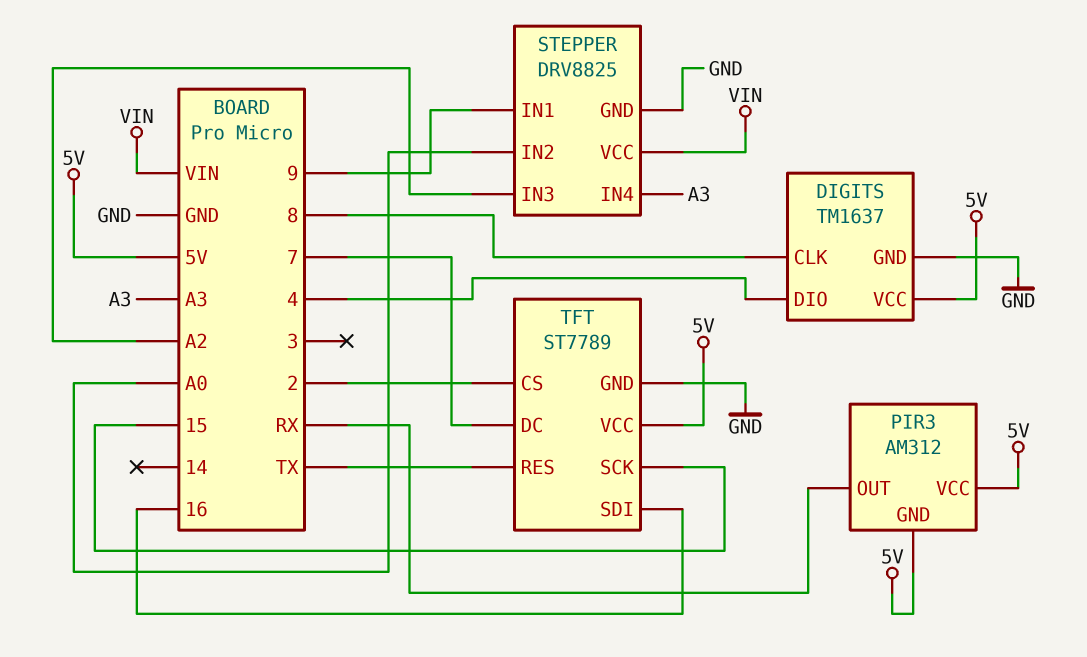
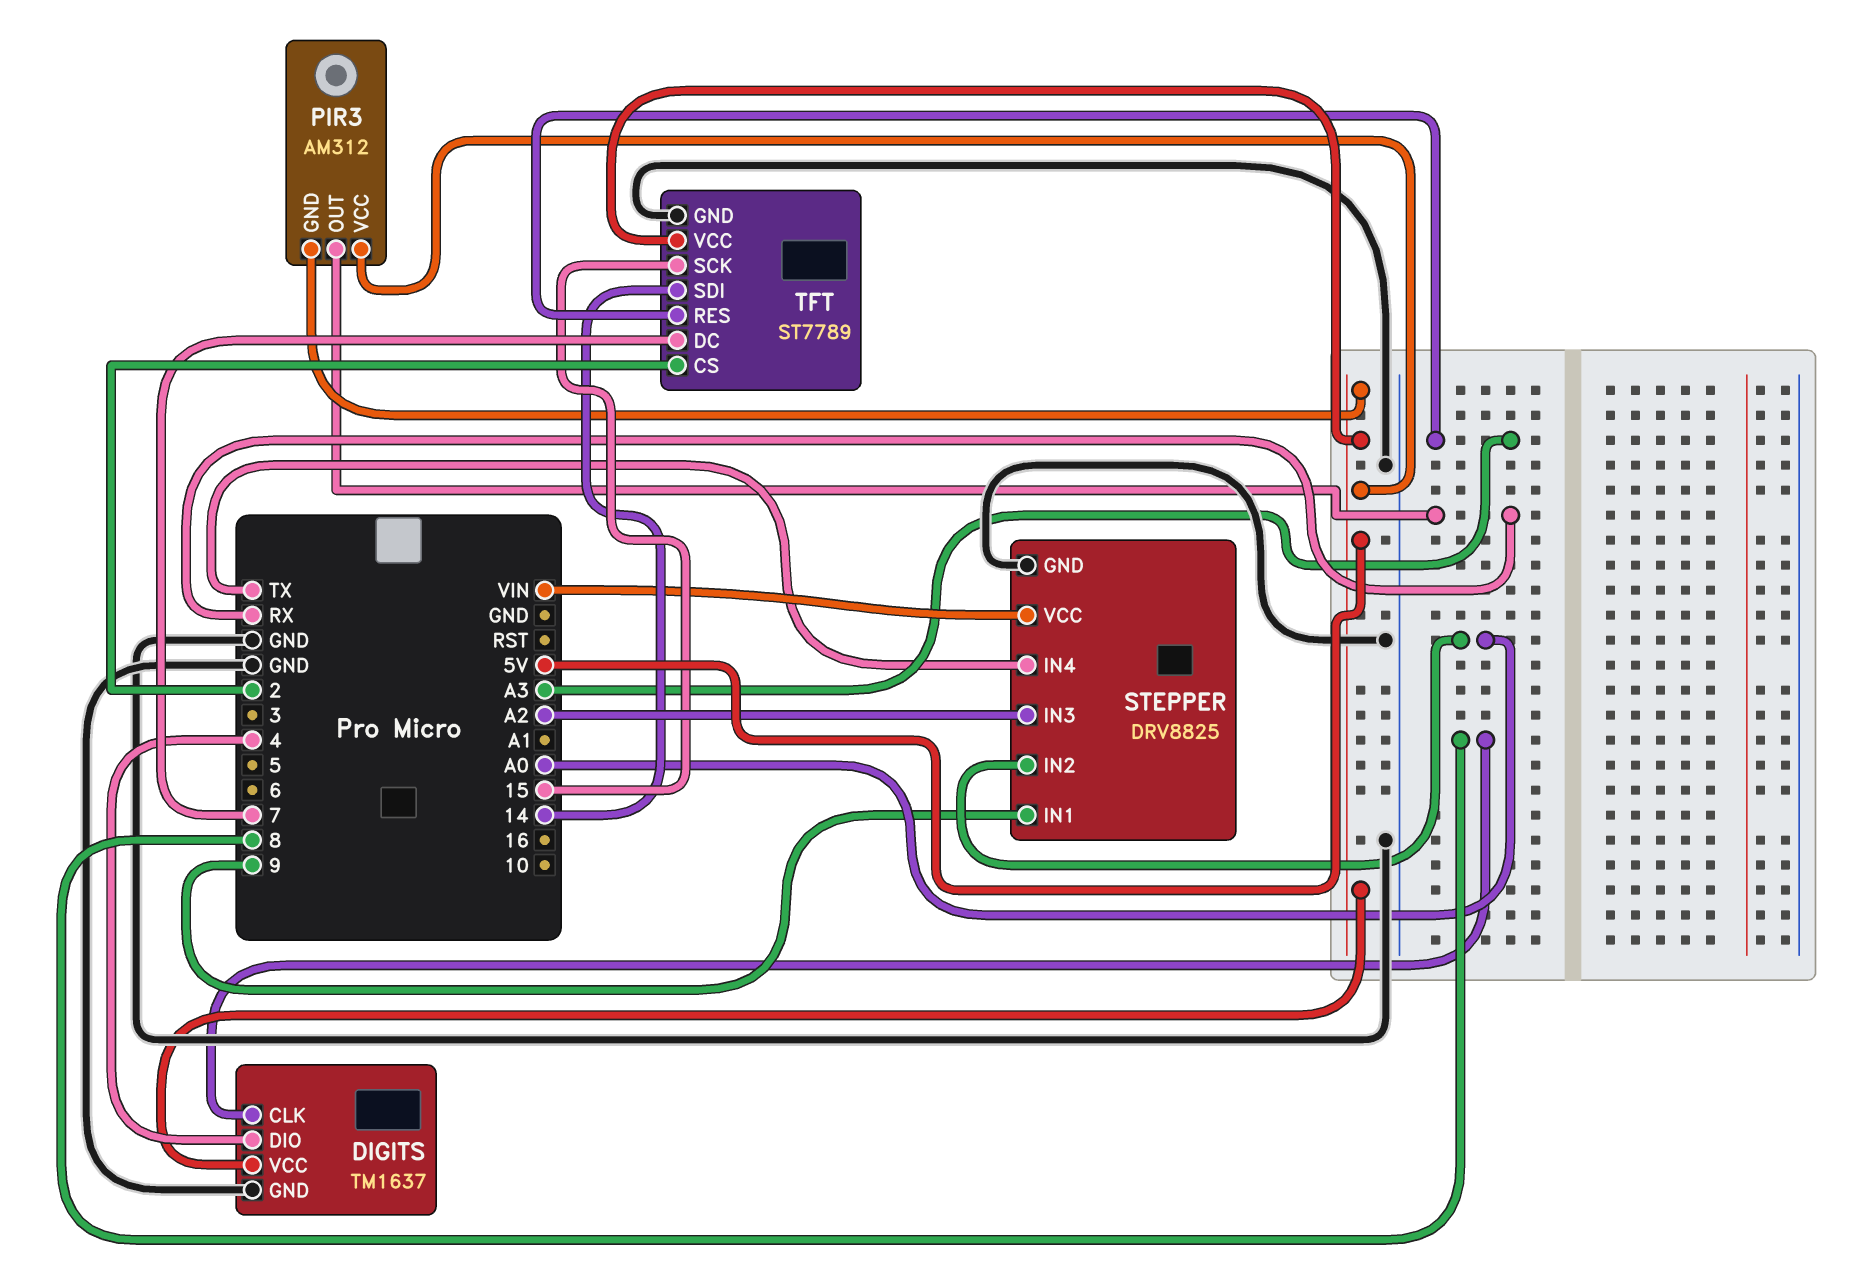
STEPPER pin IN4: A3 -> TX
TFT pin RES: TX -> A3
TFT pin SDI: 16 -> 14

